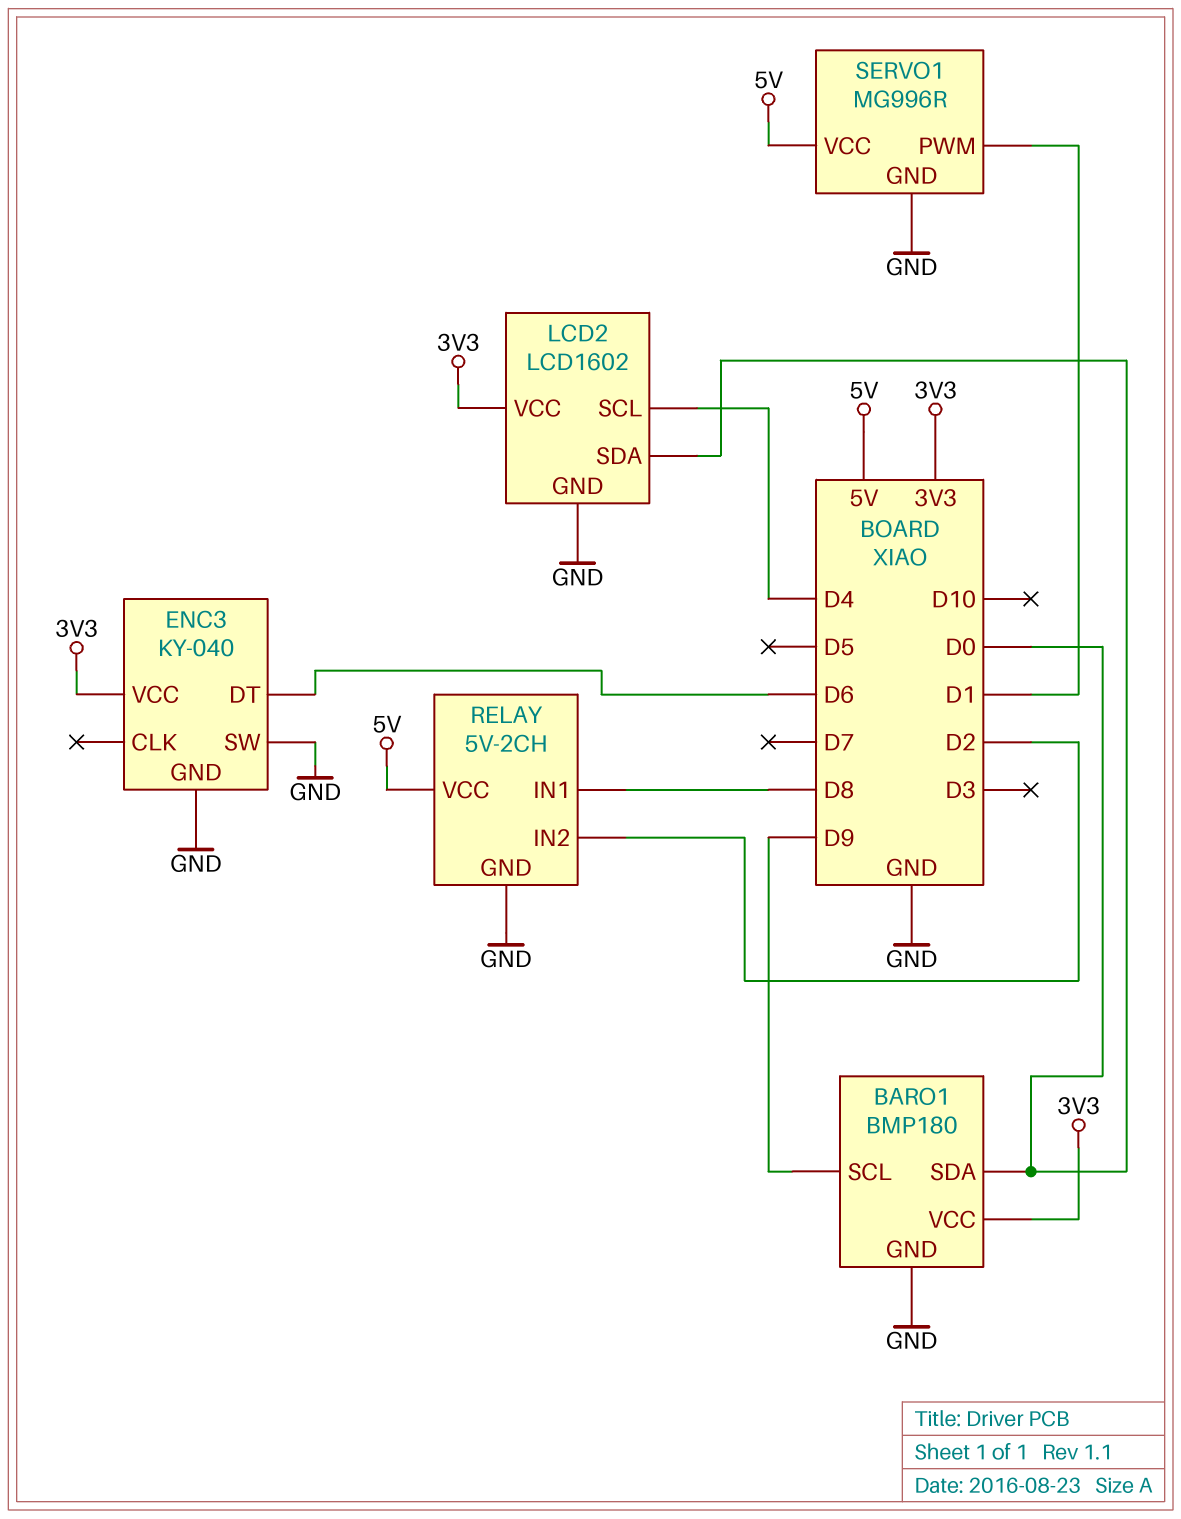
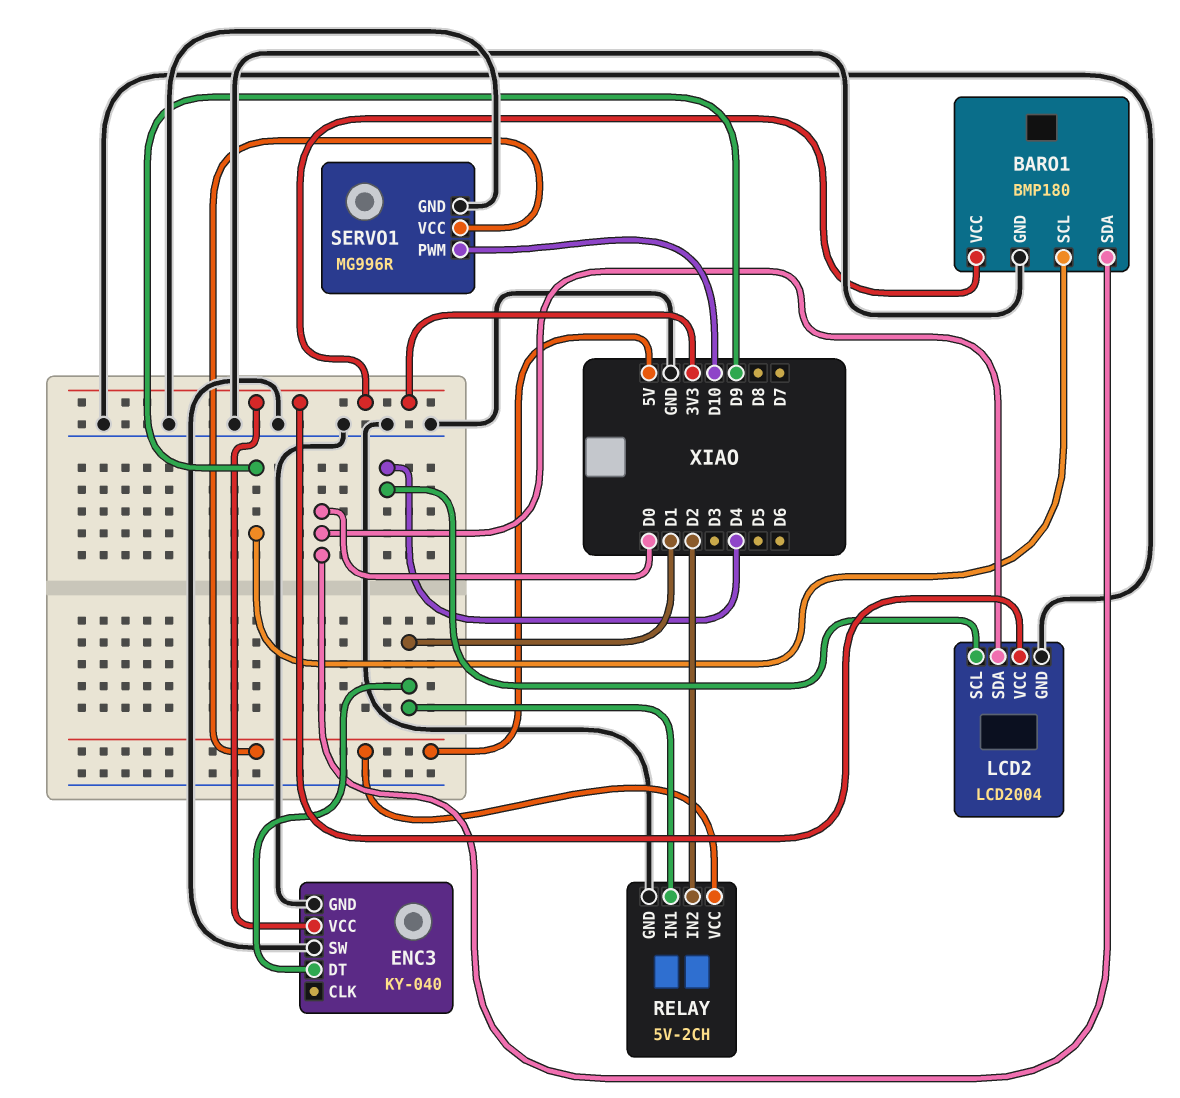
ENC3 pin DT: D6 -> D1
LCD2: LCD1602 -> LCD2004
RELAY pin IN1: D8 -> D1
SERVO1 pin PWM: D1 -> D10

